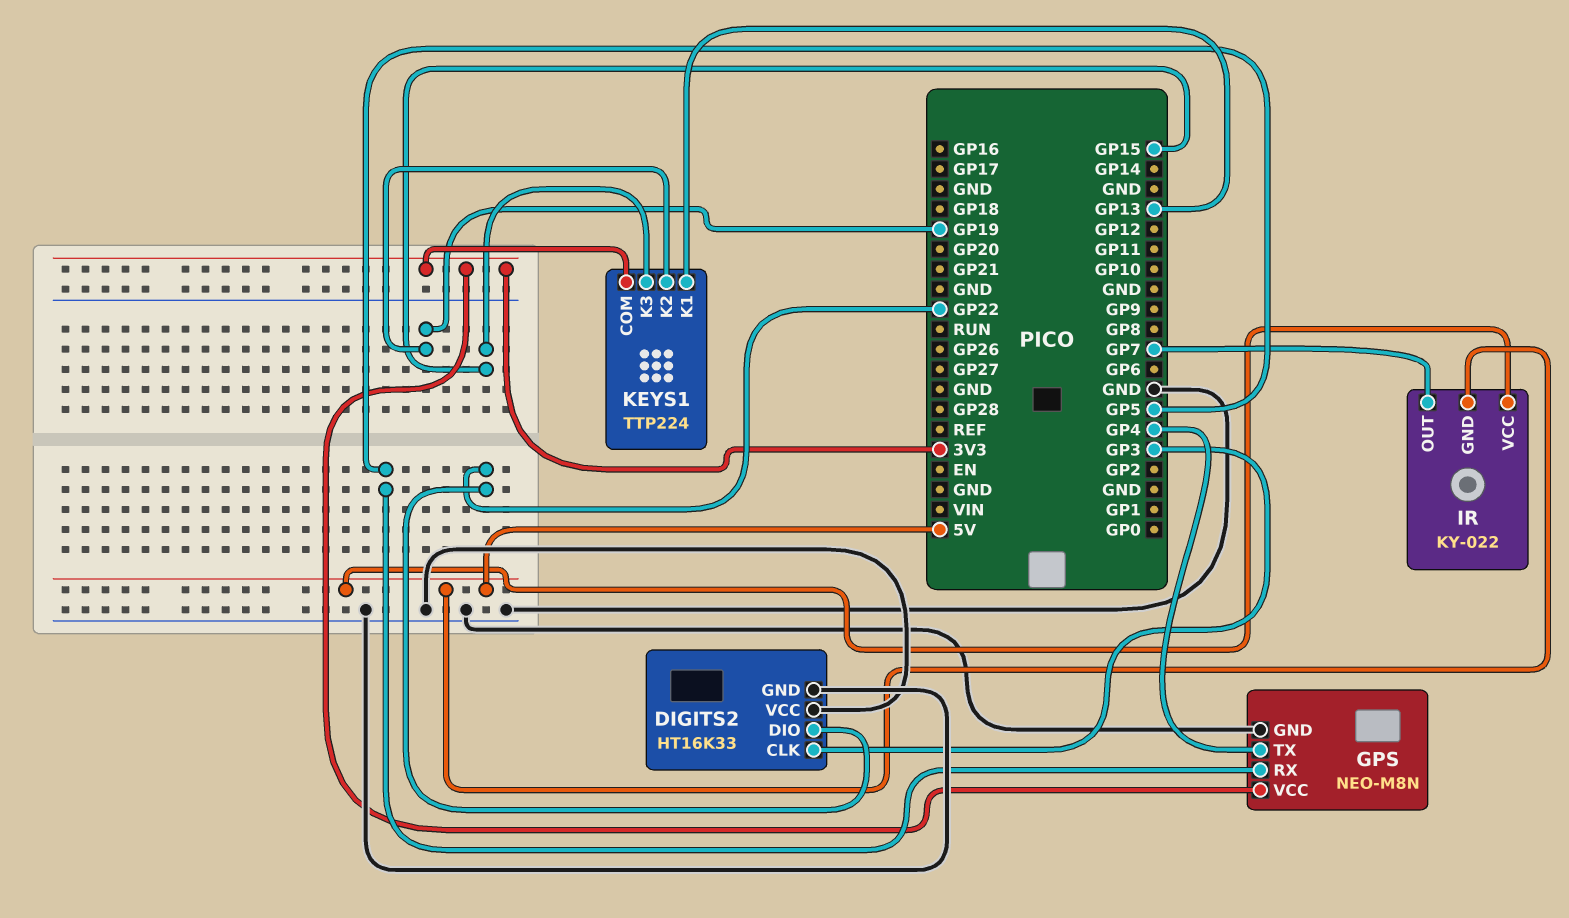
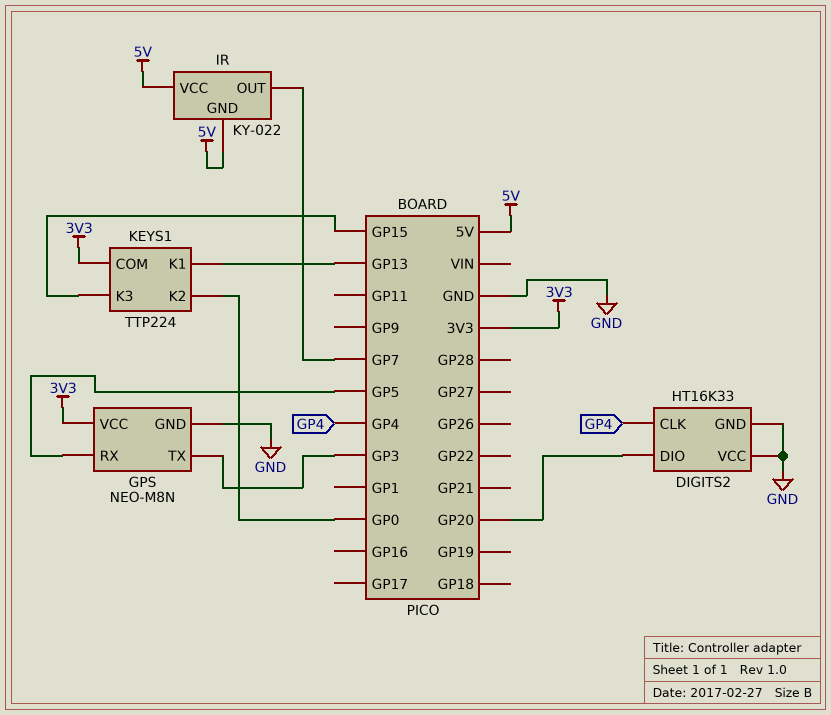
DIGITS2 pin CLK: GP3 -> GP4
DIGITS2 pin DIO: GP22 -> GP20
GPS pin TX: GP4 -> GP3
KEYS1 pin K2: GP19 -> GP0

